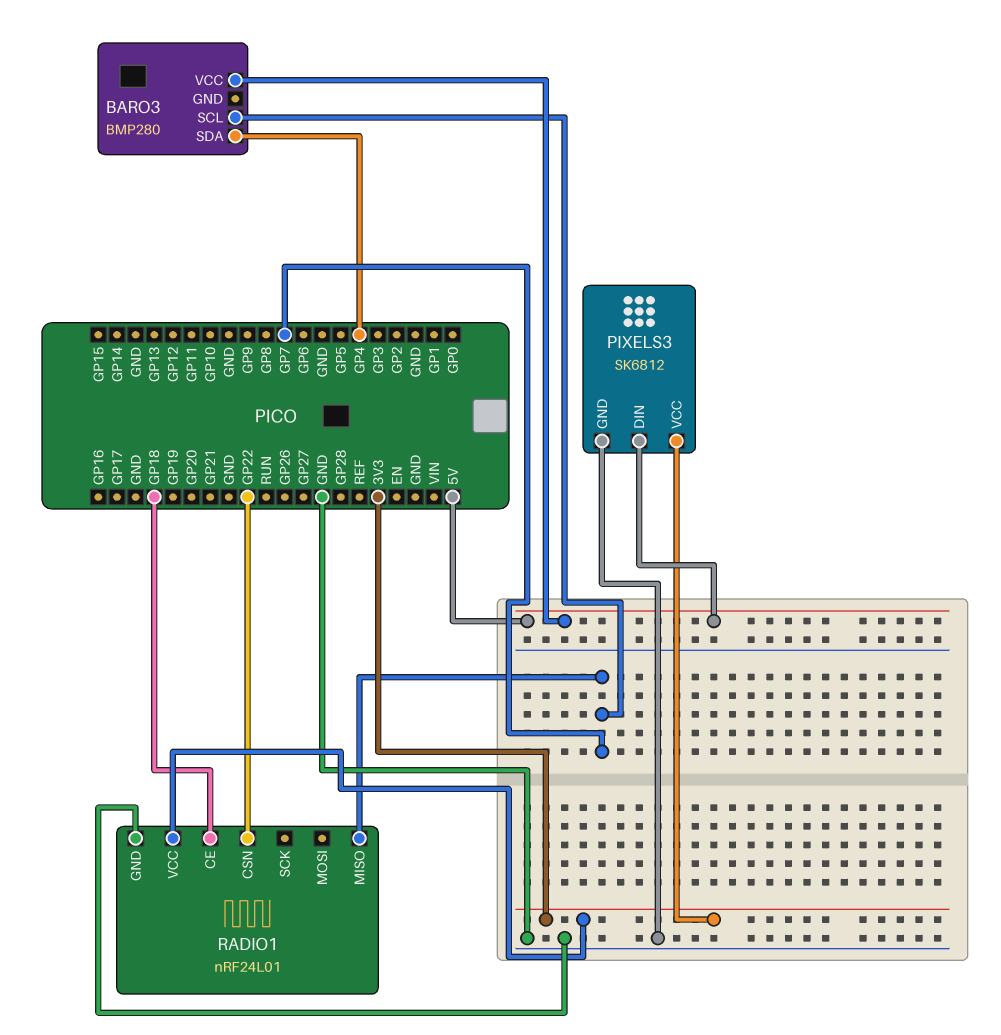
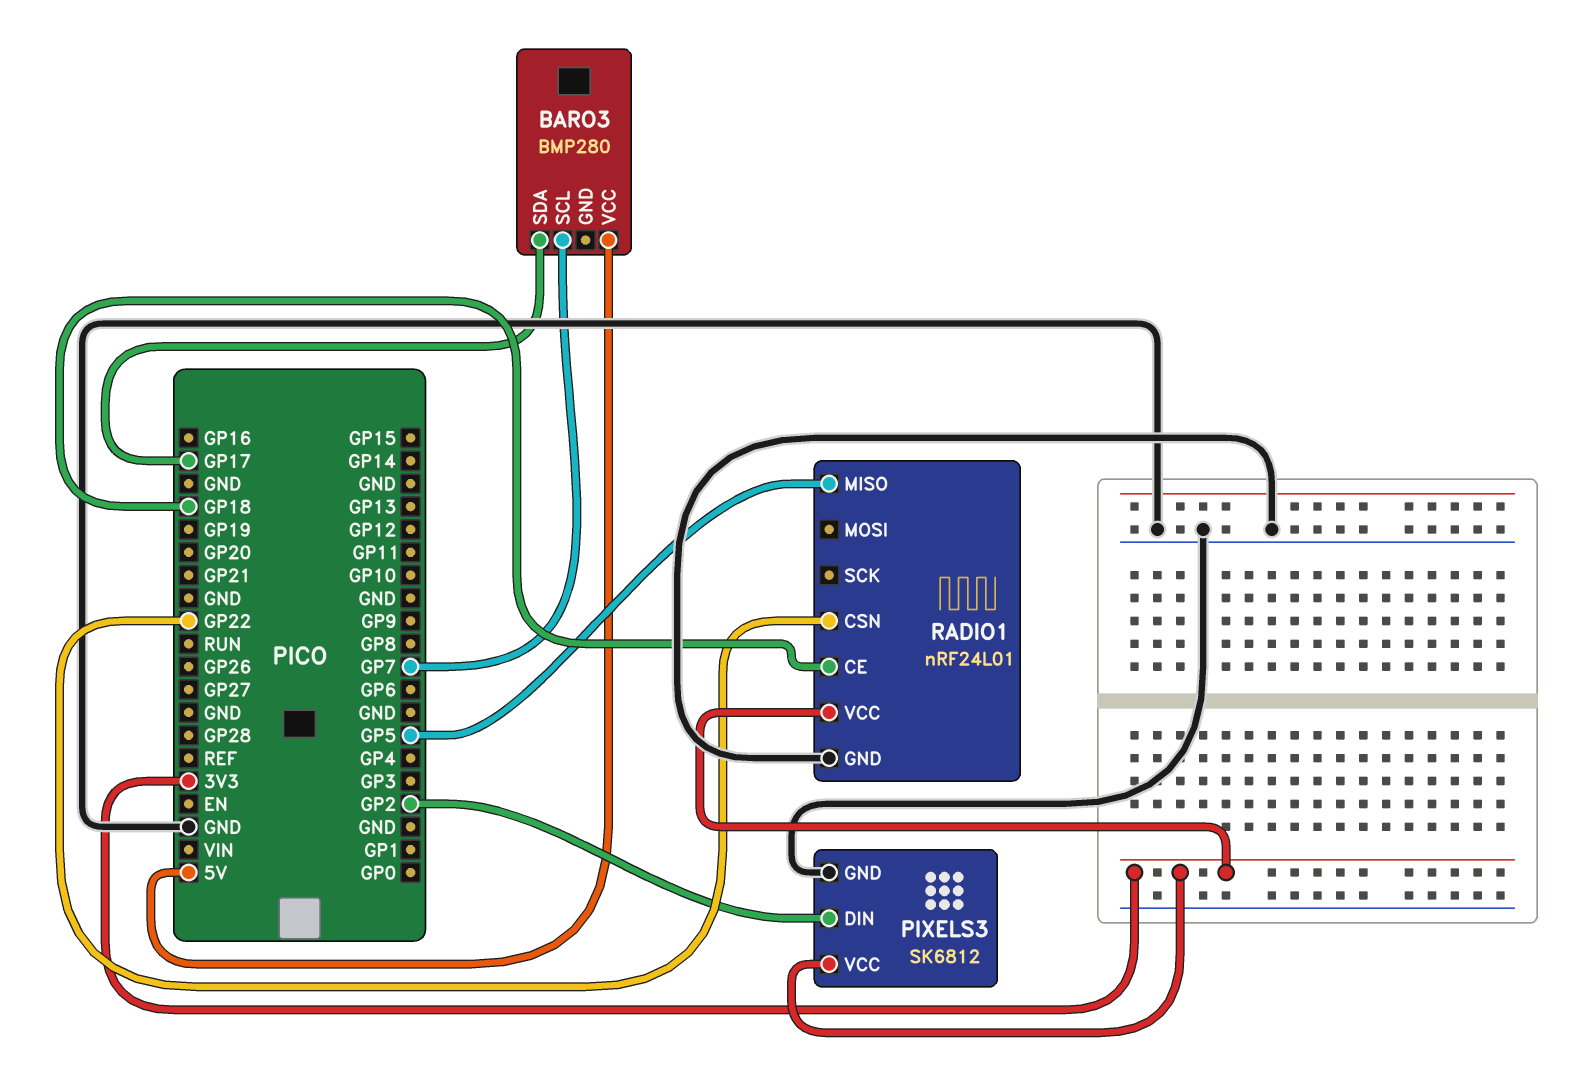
BARO3 pin SDA: GP4 -> GP17
PIXELS3 pin DIN: 5V -> GP2
RADIO1 pin MISO: GP7 -> GP5

